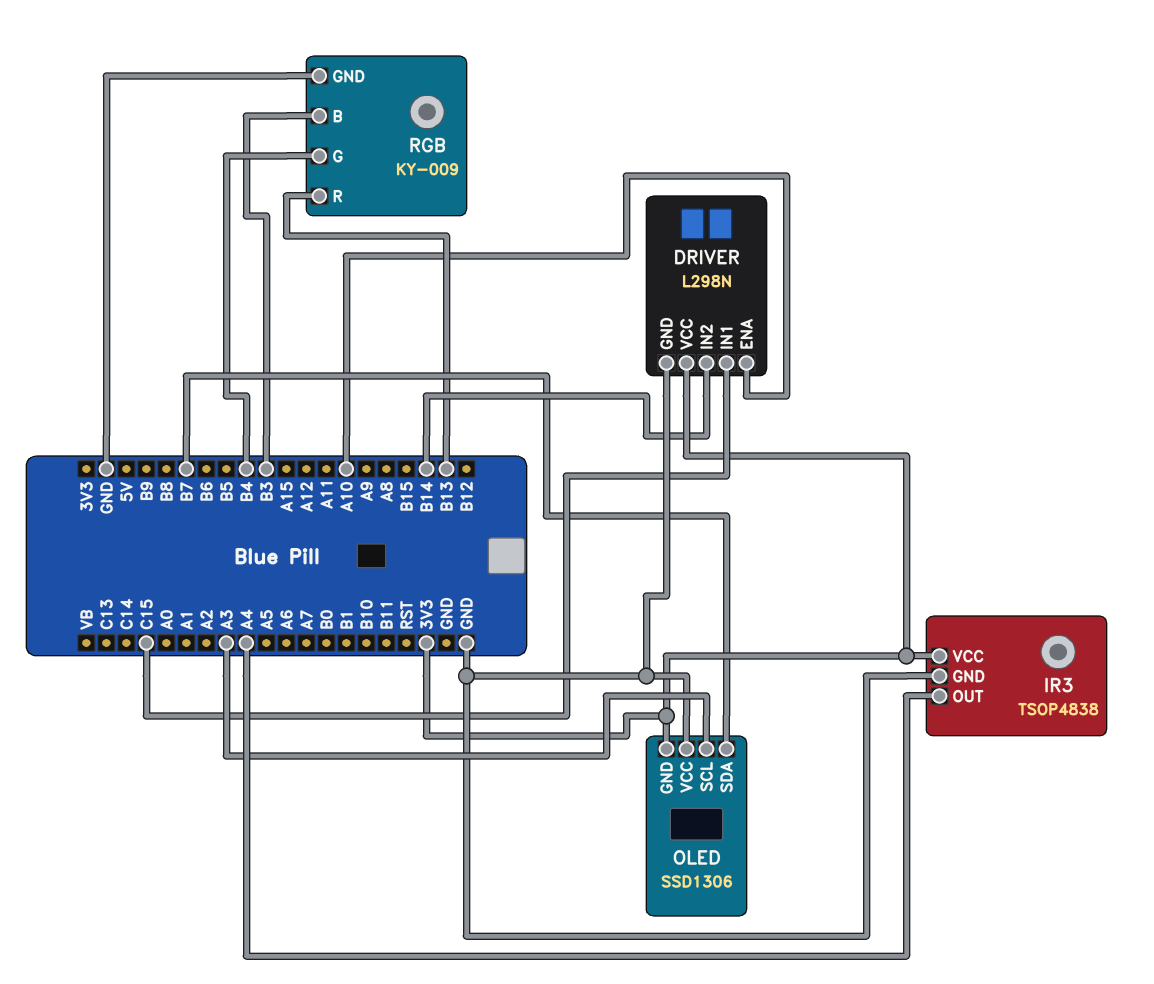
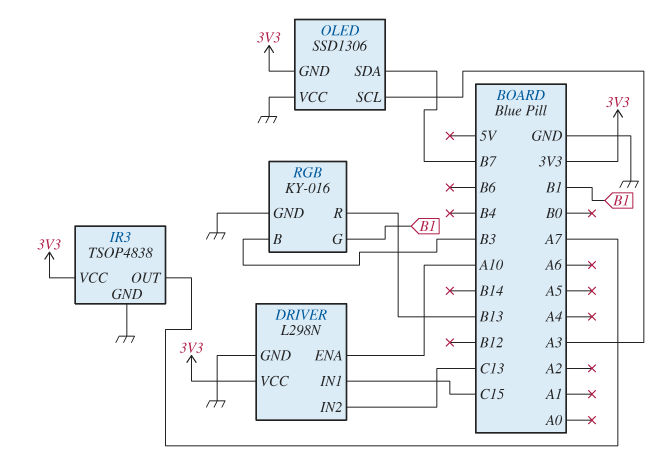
DRIVER pin IN2: B14 -> C13
IR3 pin OUT: A4 -> A7
RGB: KY-009 -> KY-016
RGB pin G: B4 -> B1

